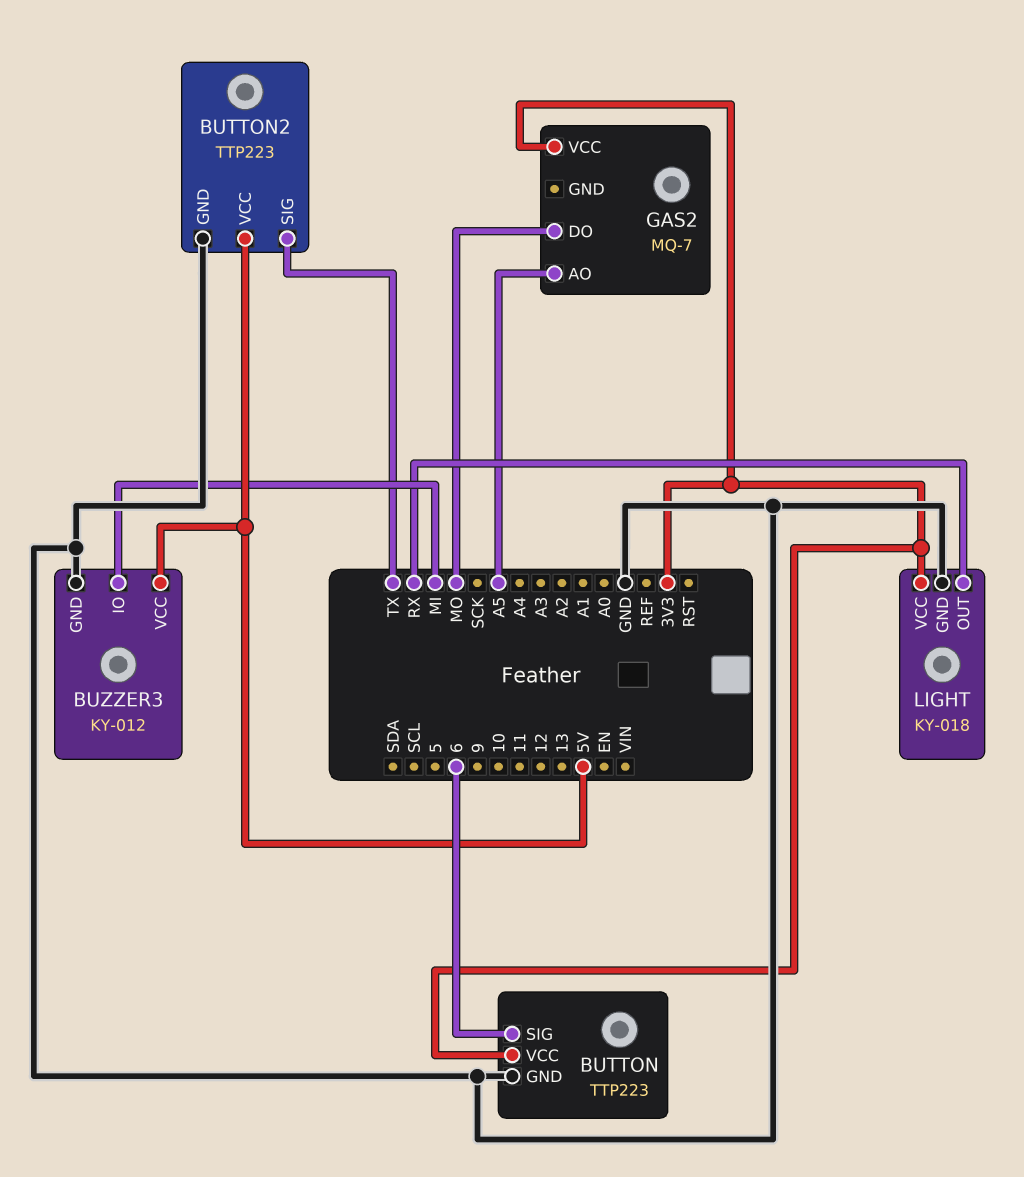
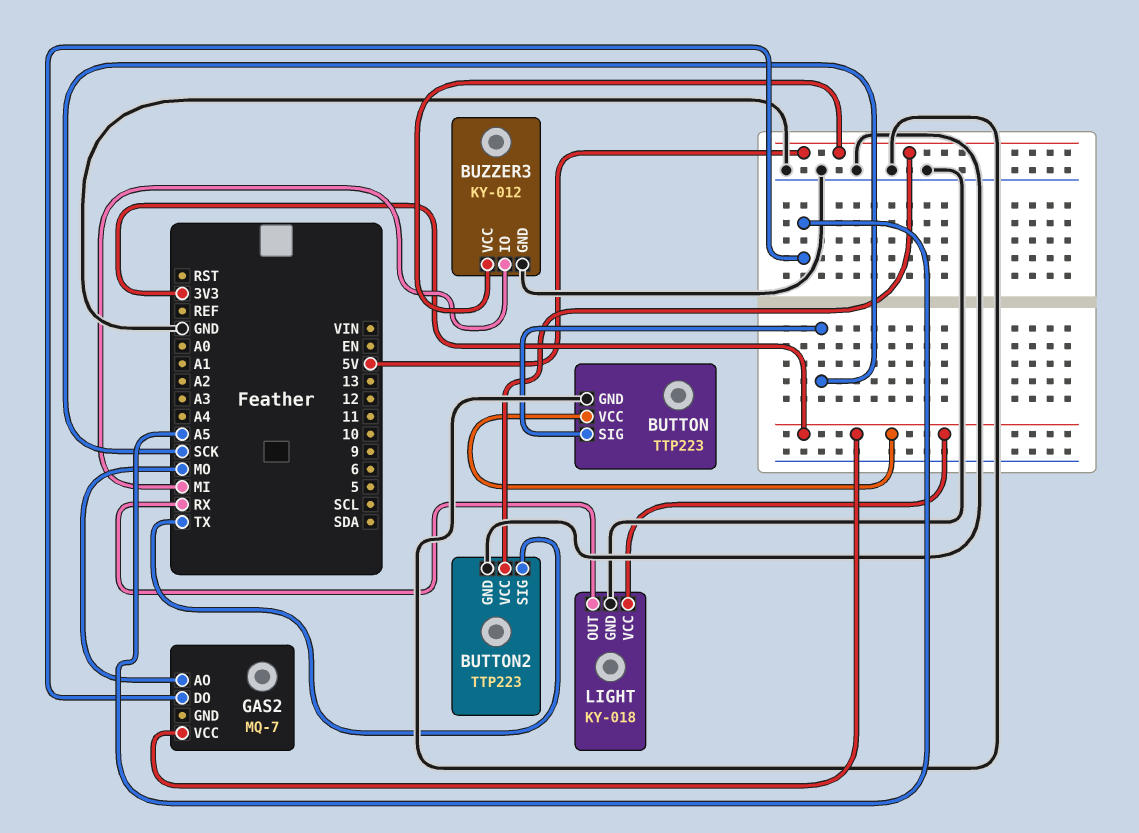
BUTTON pin SIG: 6 -> SCK
GAS2 pin AO: A5 -> MO
GAS2 pin DO: MO -> A5

